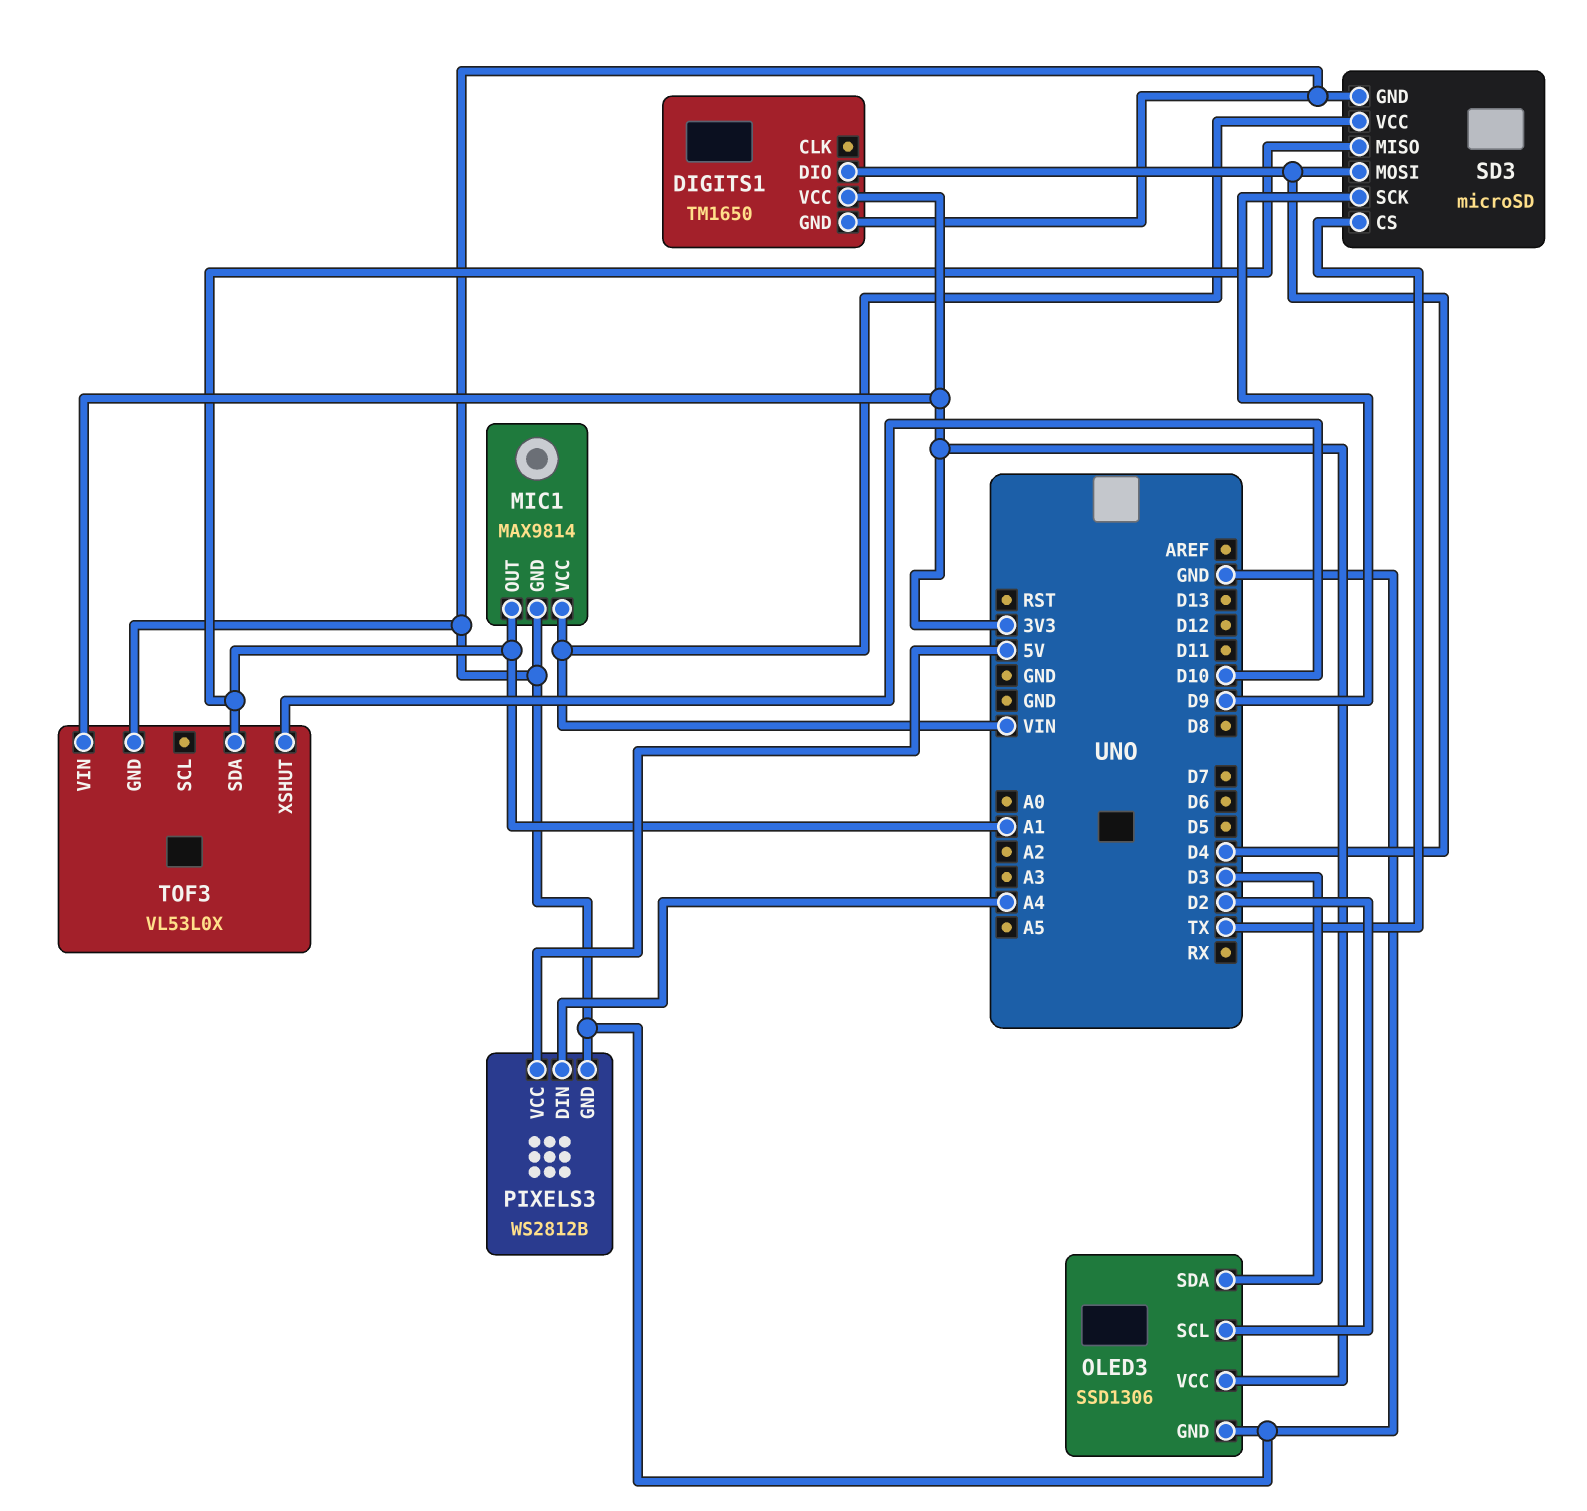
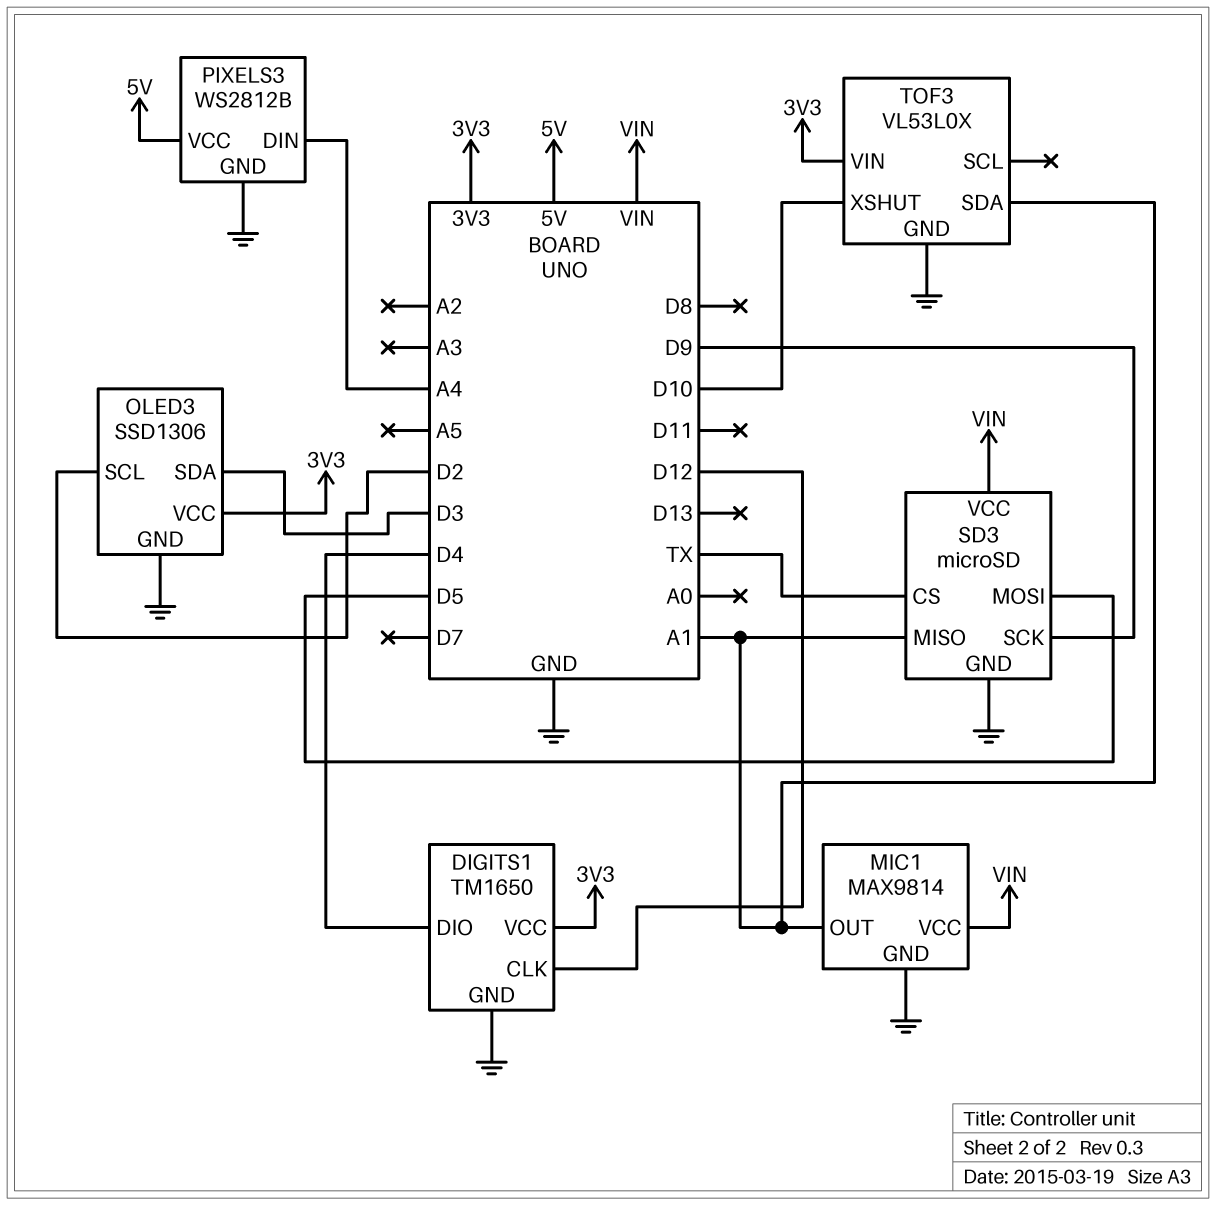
DIGITS1 pin CLK: none -> D12
SD3 pin MOSI: D4 -> D5

